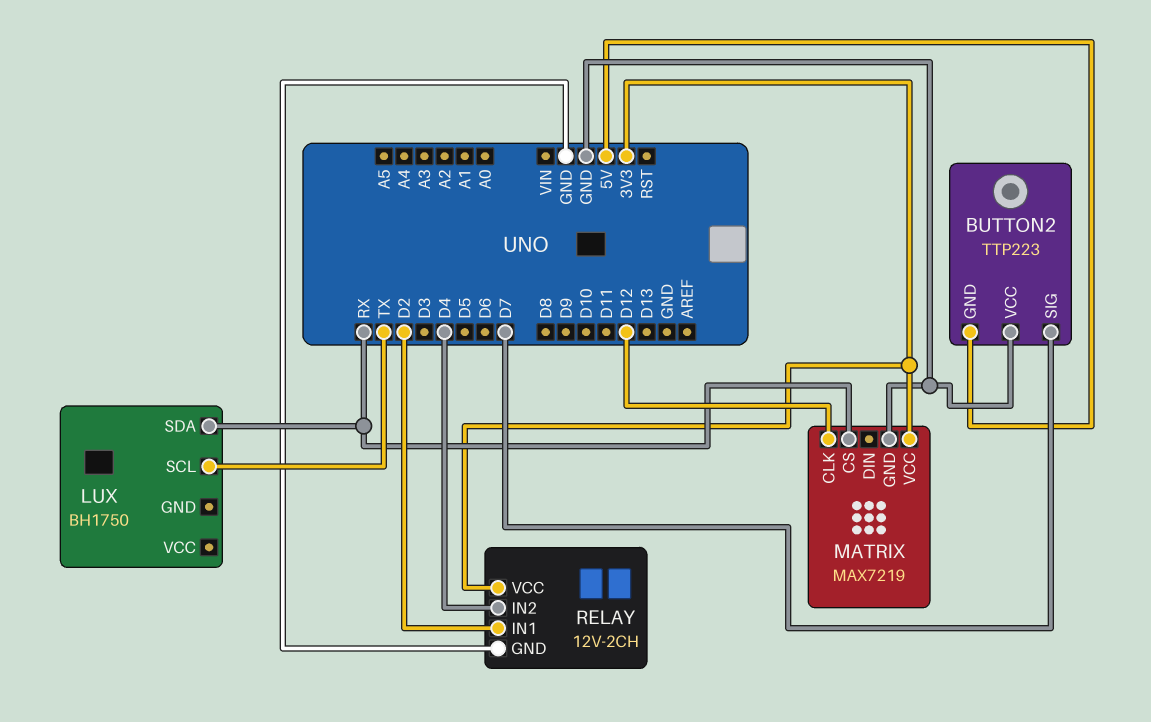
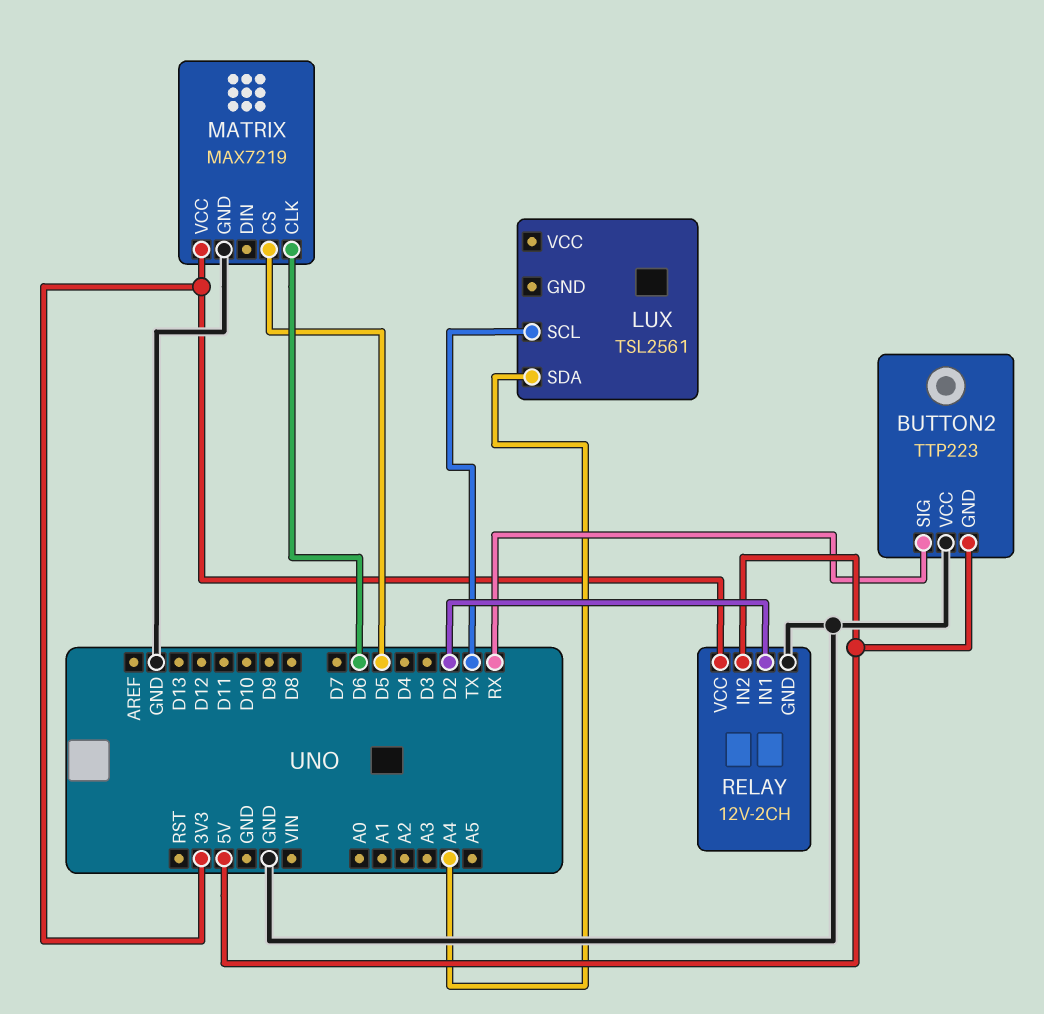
BUTTON2 pin SIG: D7 -> RX
LUX: BH1750 -> TSL2561
LUX pin SDA: RX -> A4
MATRIX pin CLK: D12 -> D6
MATRIX pin CS: RX -> D5
RELAY pin IN2: D4 -> 5V

